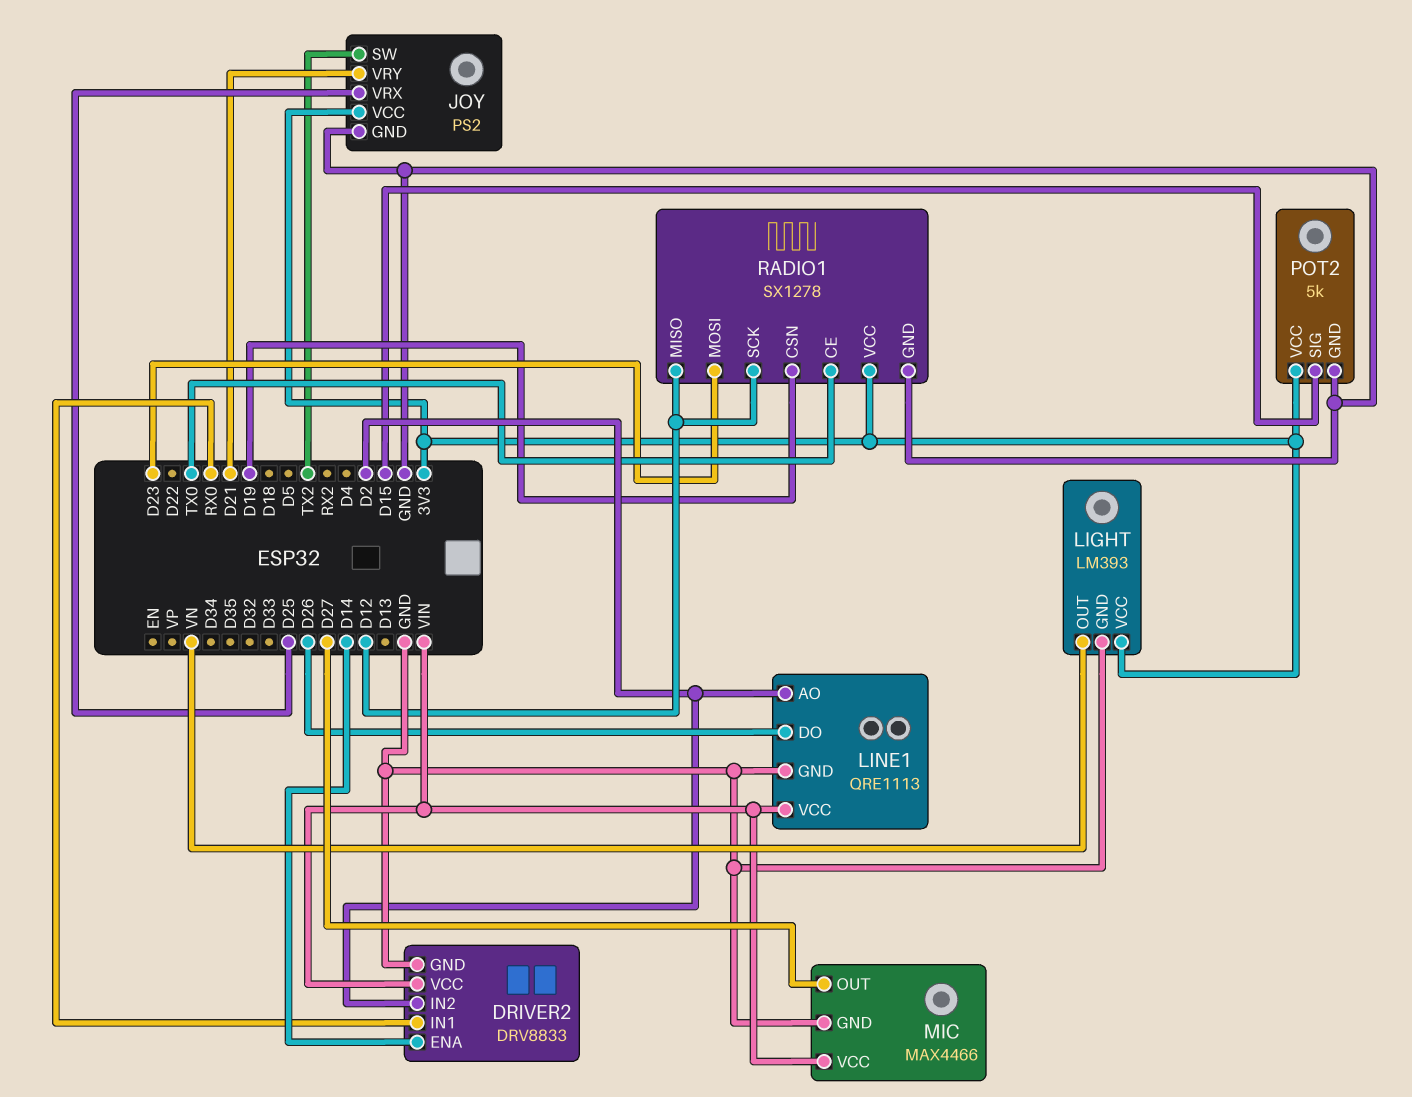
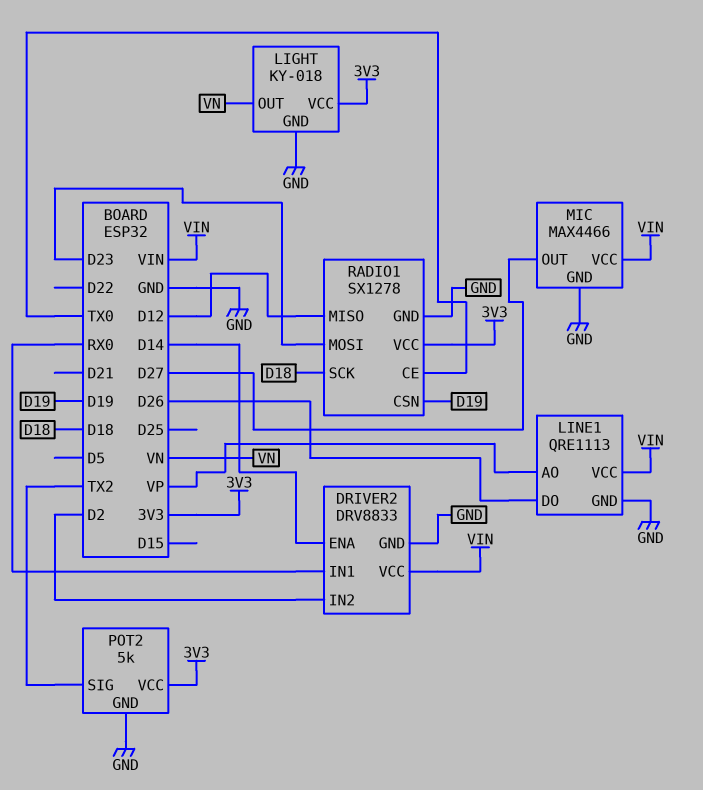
JOY: PS2 -> none
JOY pin GND: GND -> none
JOY pin SW: TX2 -> none
JOY pin VCC: 3V3 -> none
JOY pin VRX: D25 -> none
JOY pin VRY: D21 -> none
LIGHT: LM393 -> KY-018
LINE1 pin AO: D2 -> VP
POT2 pin SIG: D15 -> TX2
RADIO1 pin SCK: D12 -> D18

